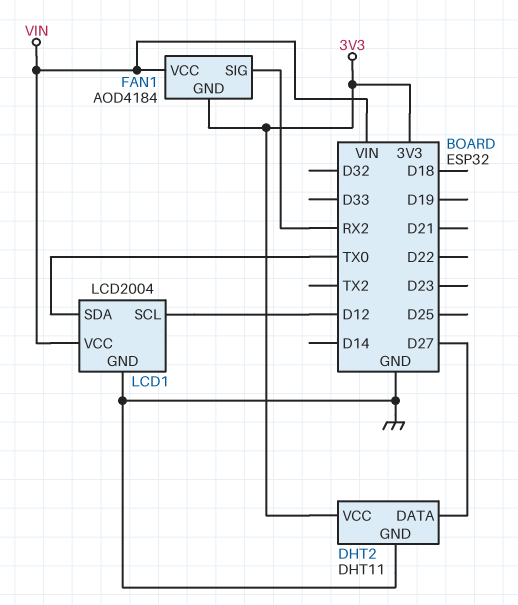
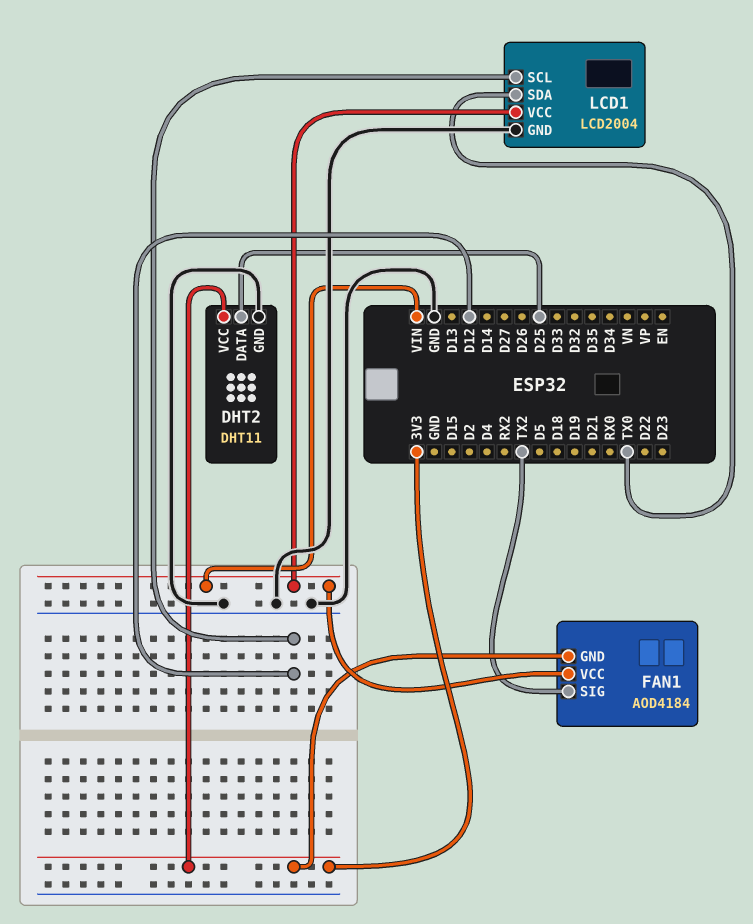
DHT2 pin DATA: D27 -> D25
FAN1 pin SIG: RX2 -> TX2

